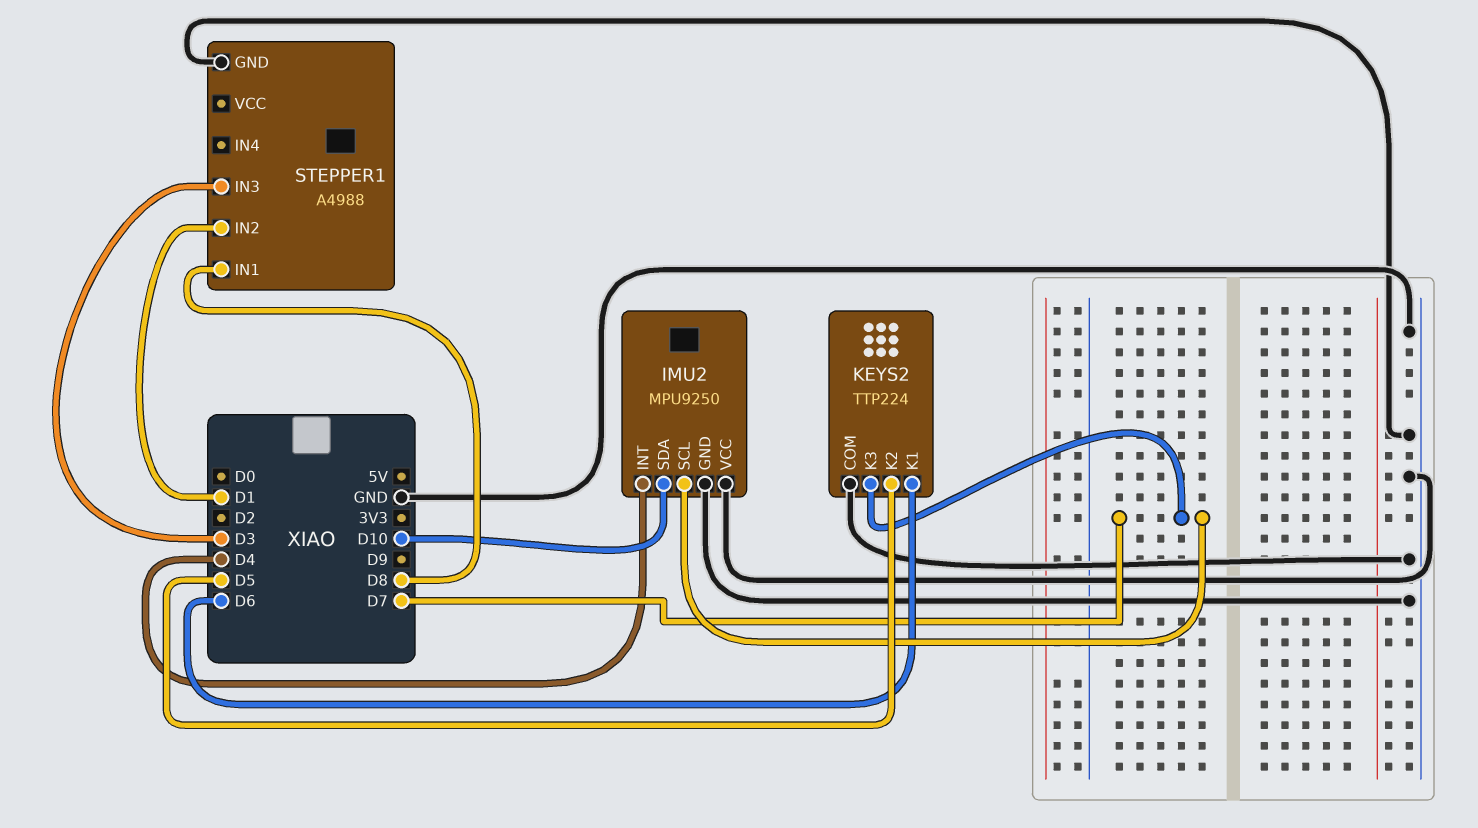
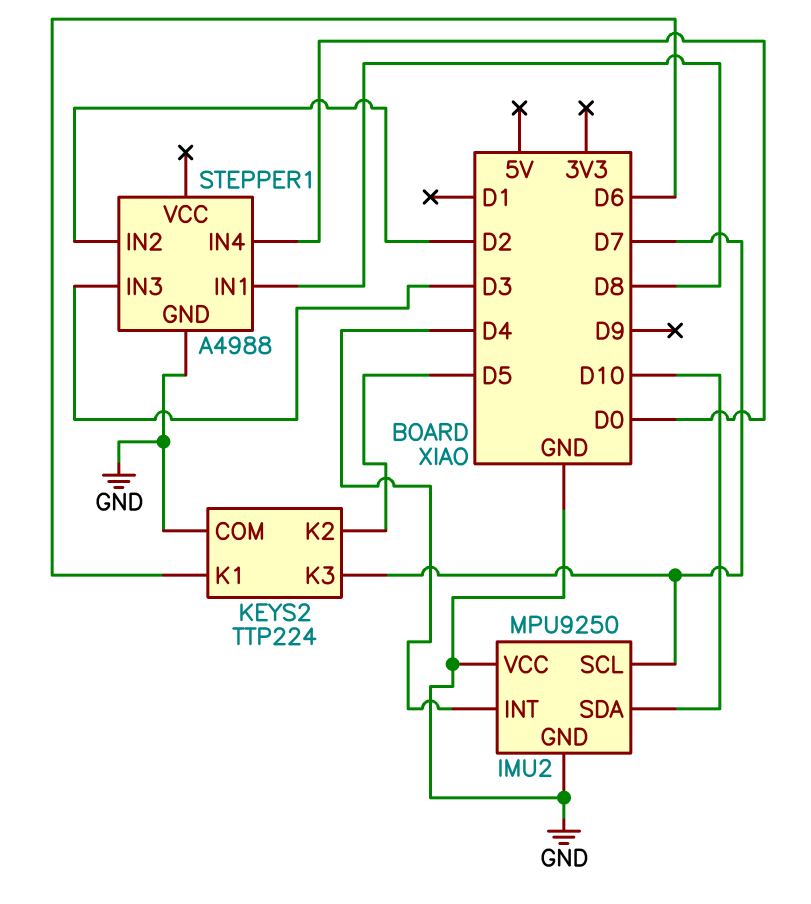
STEPPER1 pin IN2: D1 -> D2
STEPPER1 pin IN4: none -> D0

